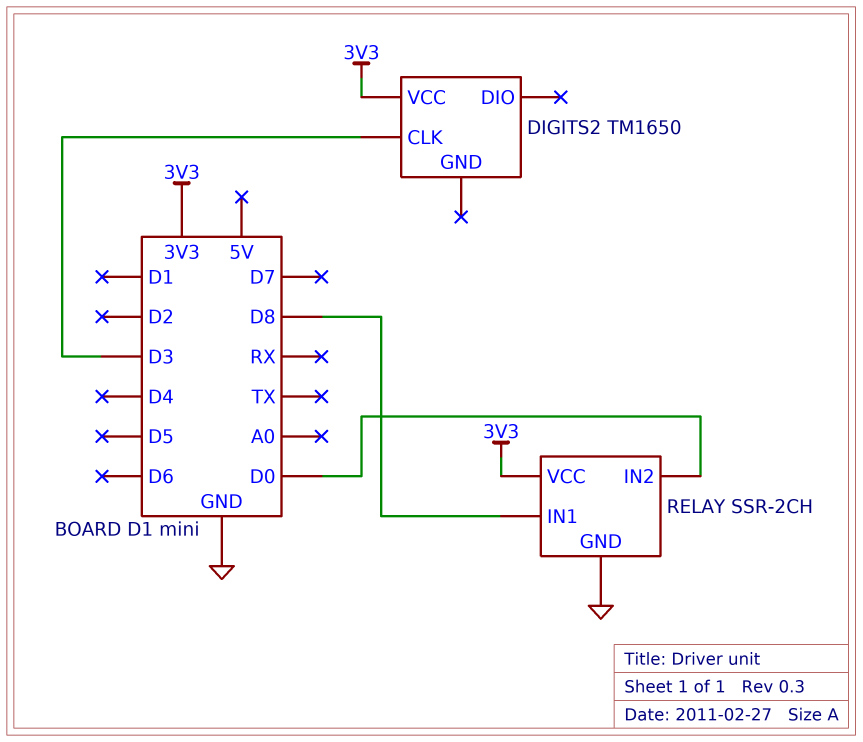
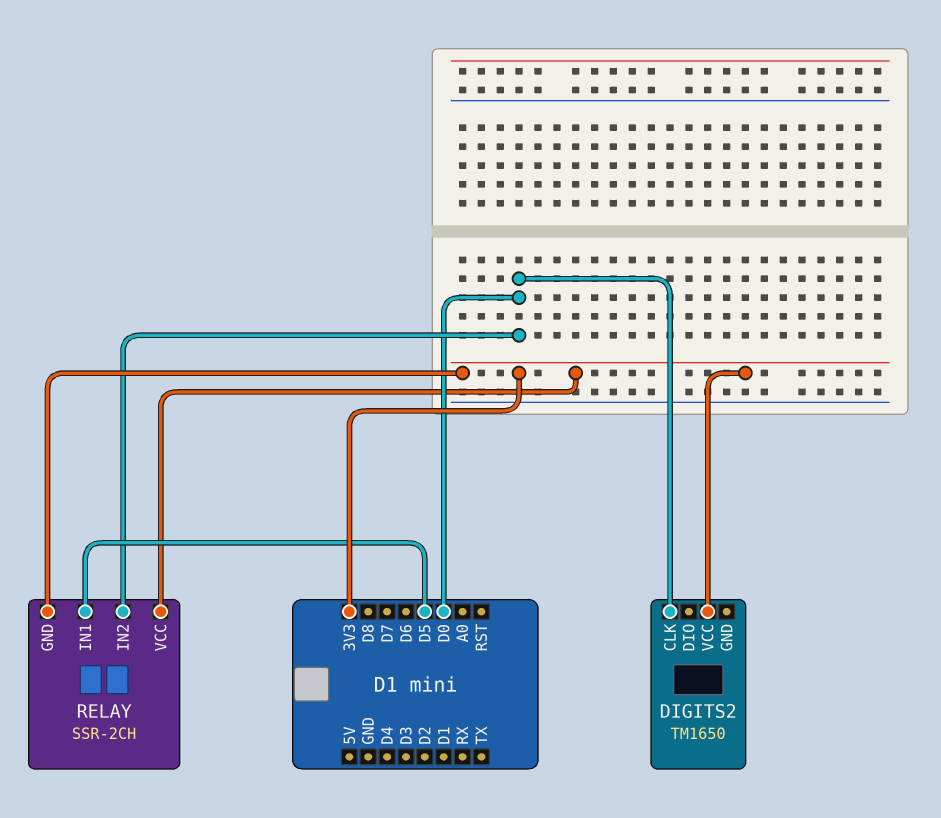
DIGITS2 pin CLK: D3 -> D0
RELAY pin GND: GND -> 3V3
RELAY pin IN1: D8 -> D5

